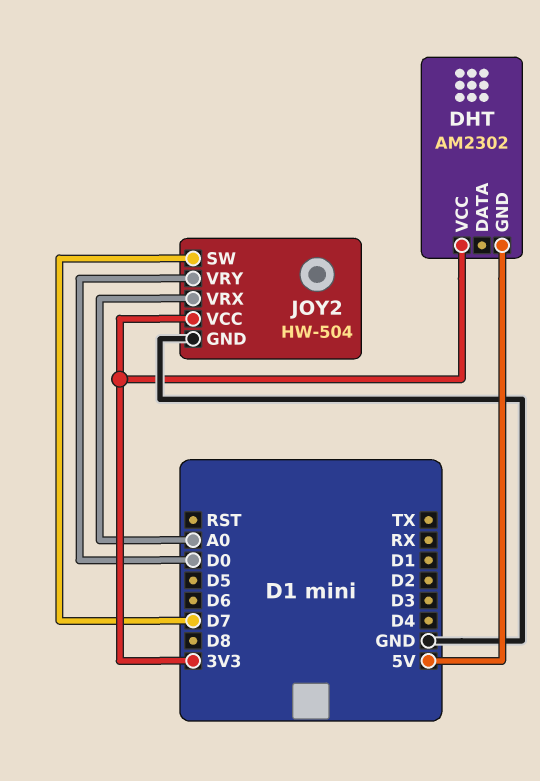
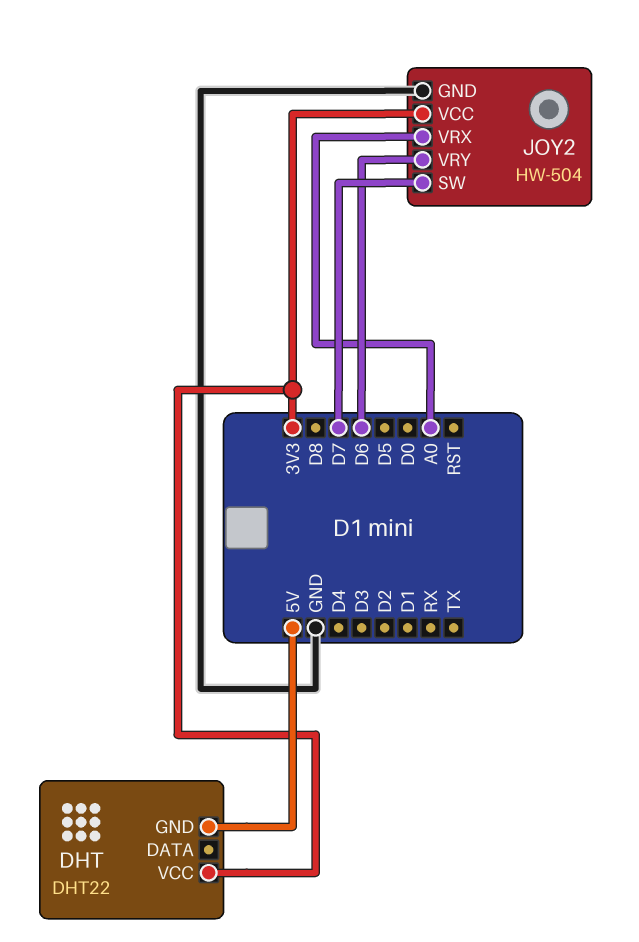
DHT: AM2302 -> DHT22
JOY2 pin VRY: D0 -> D6

